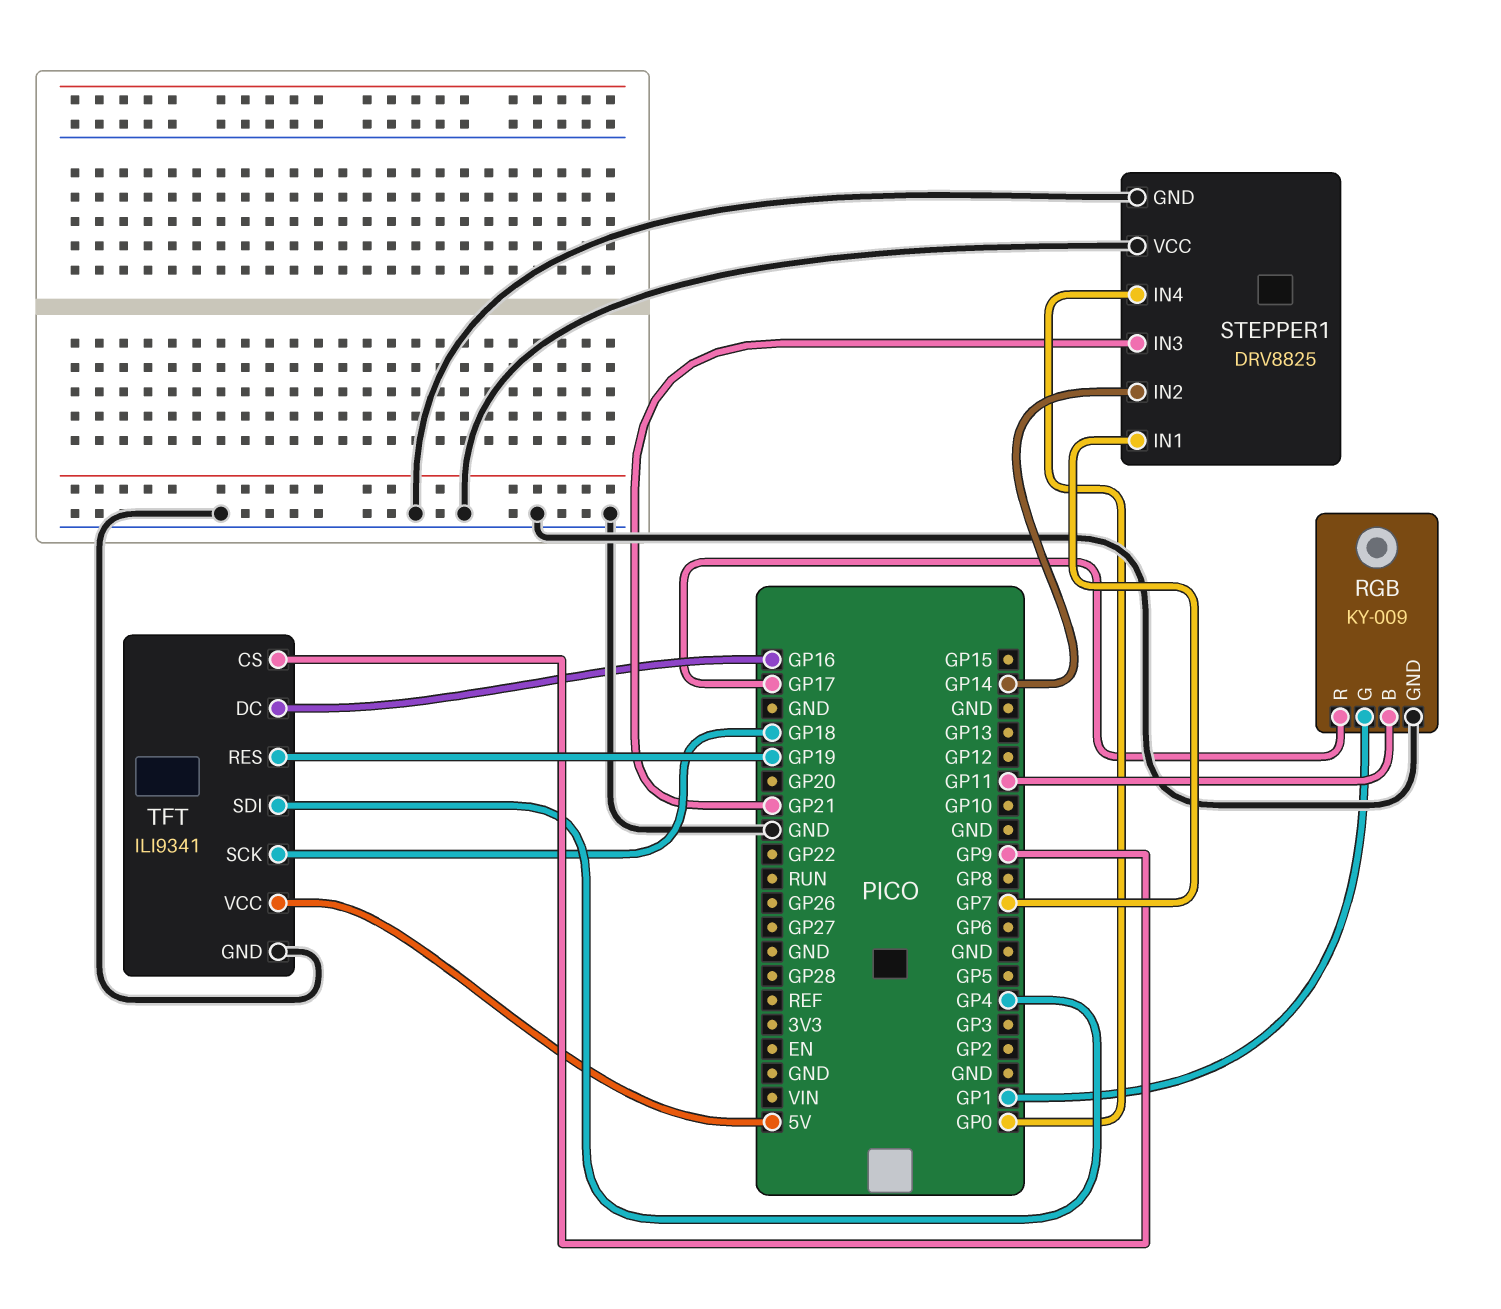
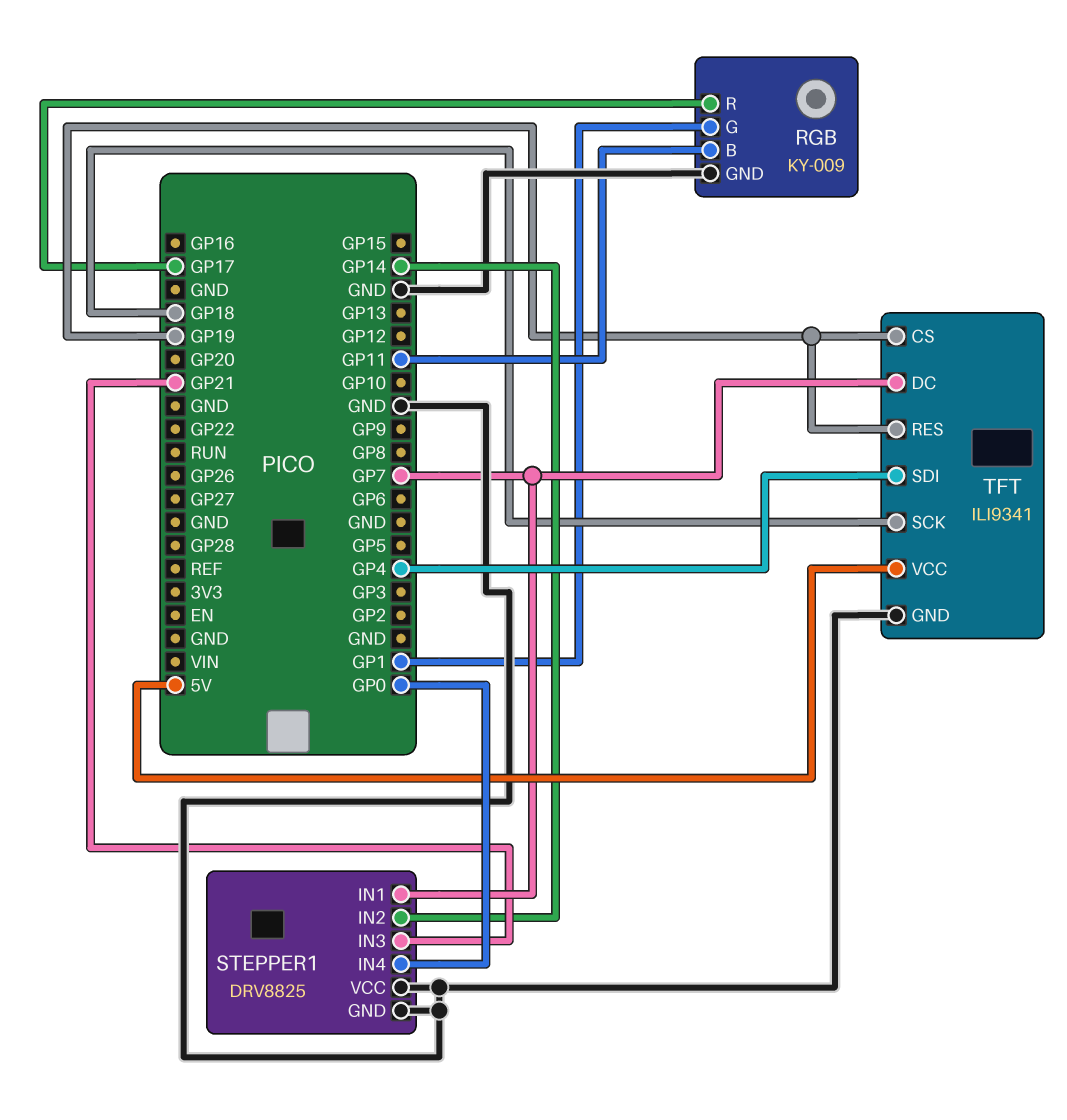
TFT pin CS: GP9 -> GP19
TFT pin DC: GP16 -> GP7

